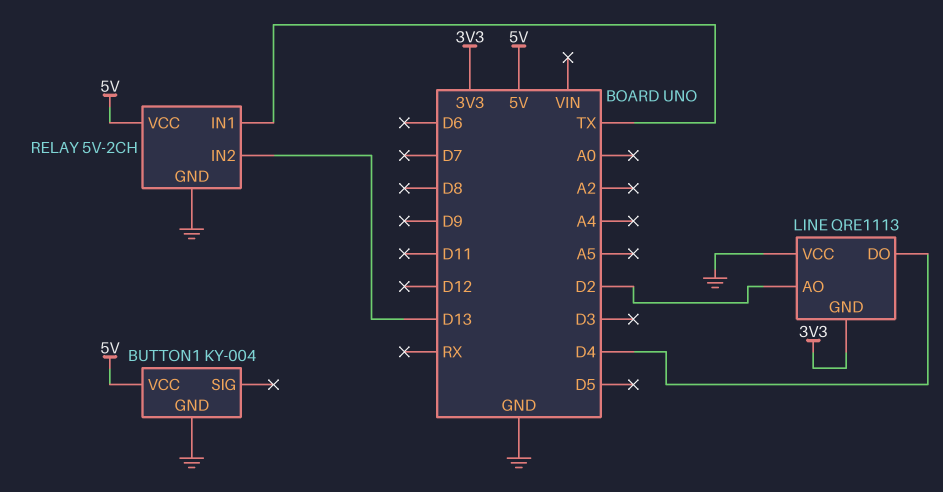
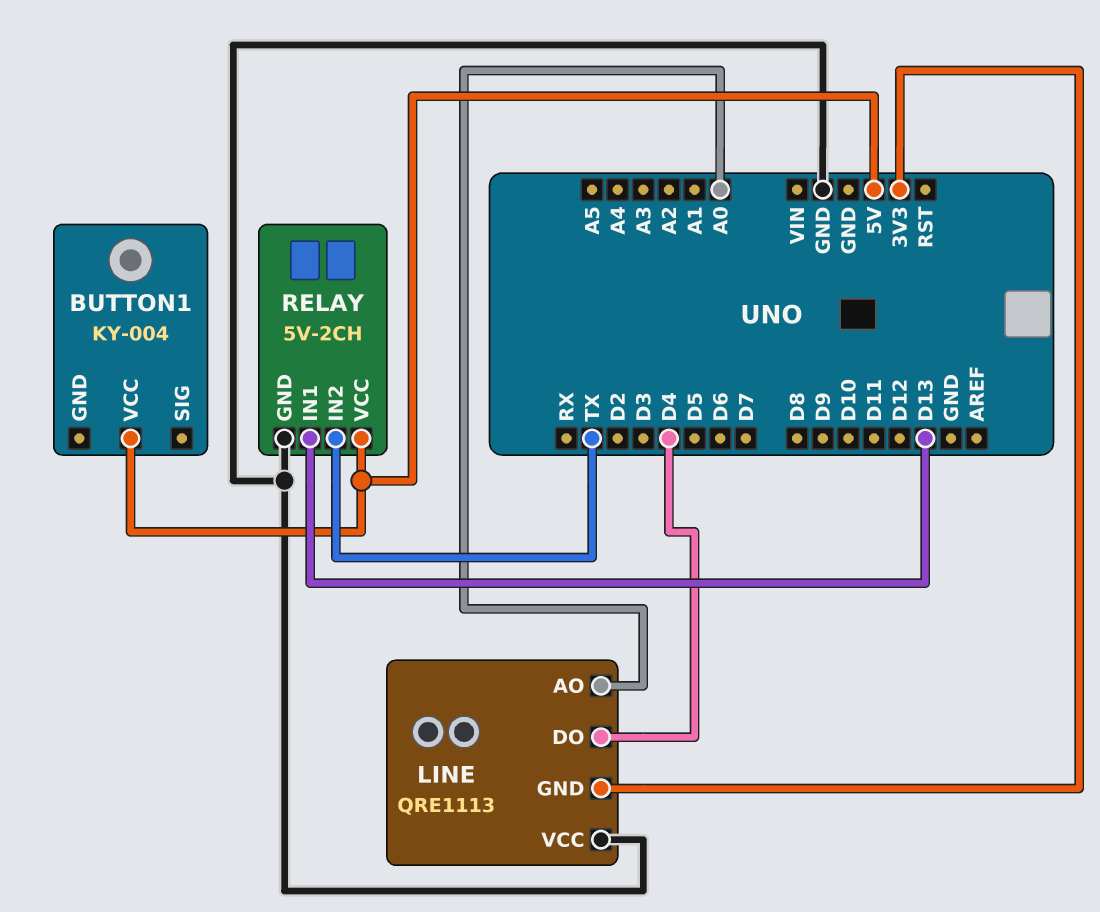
BUTTON1 pin GND: GND -> none
LINE pin AO: D2 -> A0
RELAY pin IN1: TX -> D13
RELAY pin IN2: D13 -> TX

